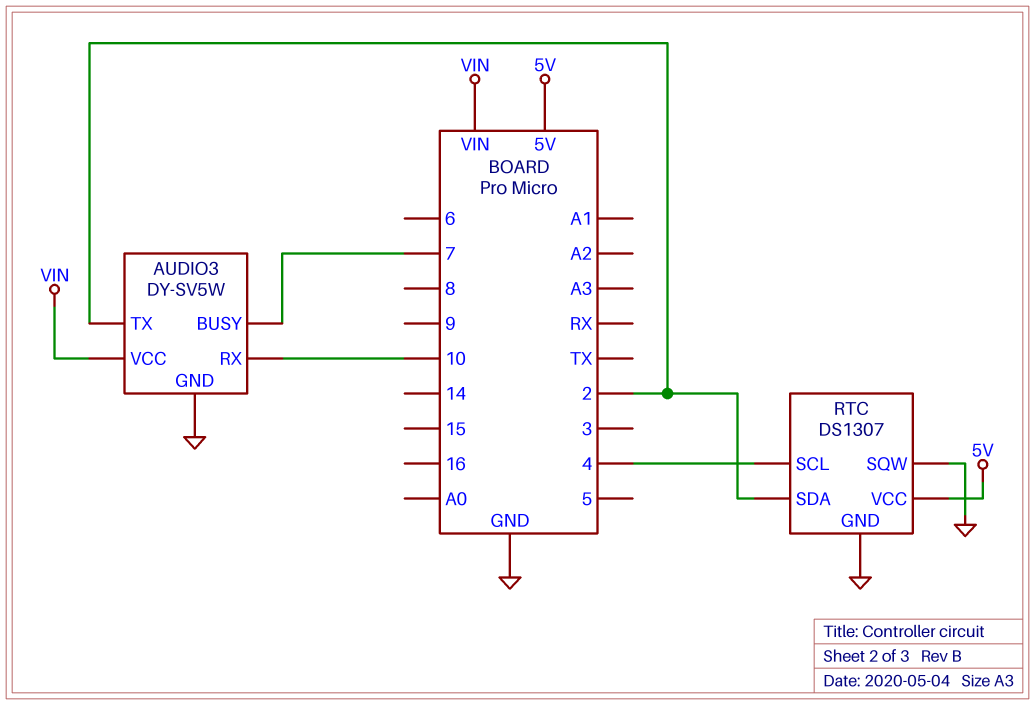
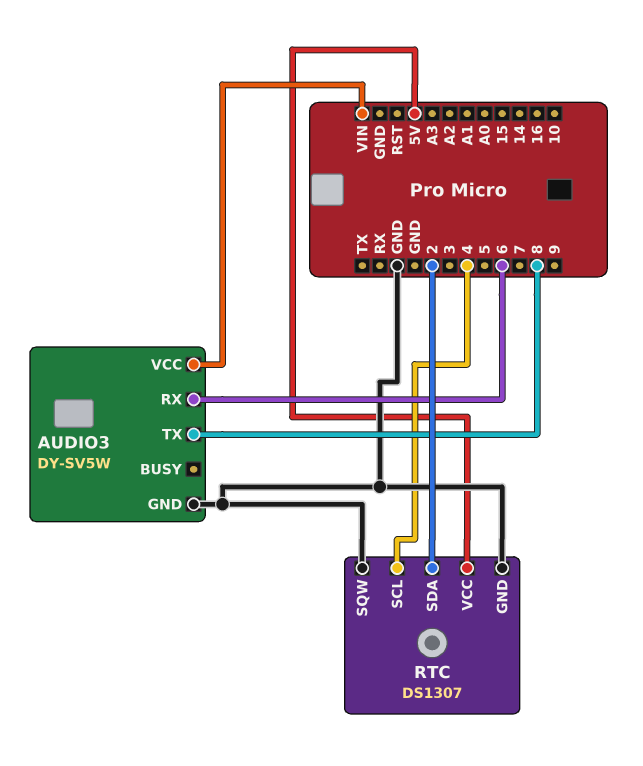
AUDIO3 pin BUSY: 7 -> none
AUDIO3 pin RX: 10 -> 6
AUDIO3 pin TX: 2 -> 8

